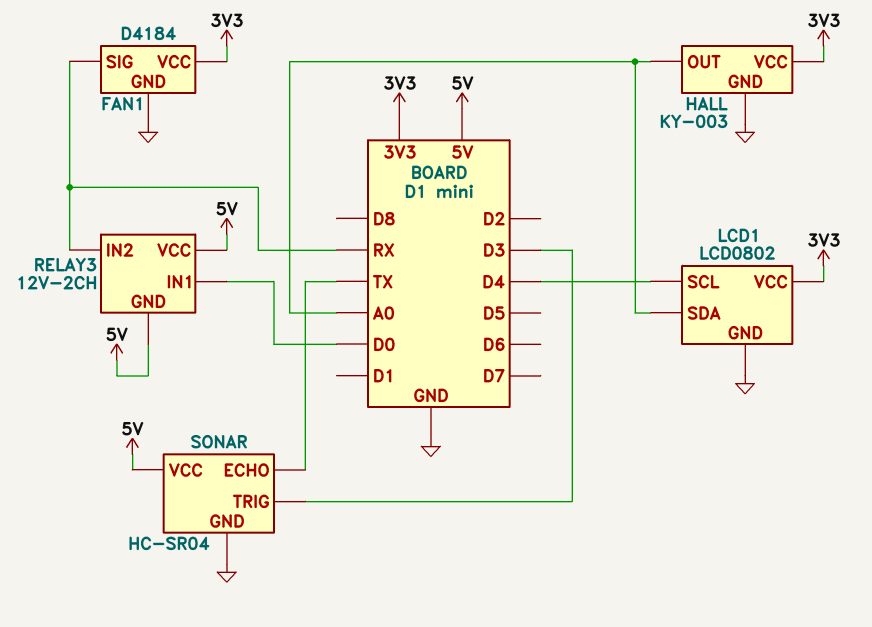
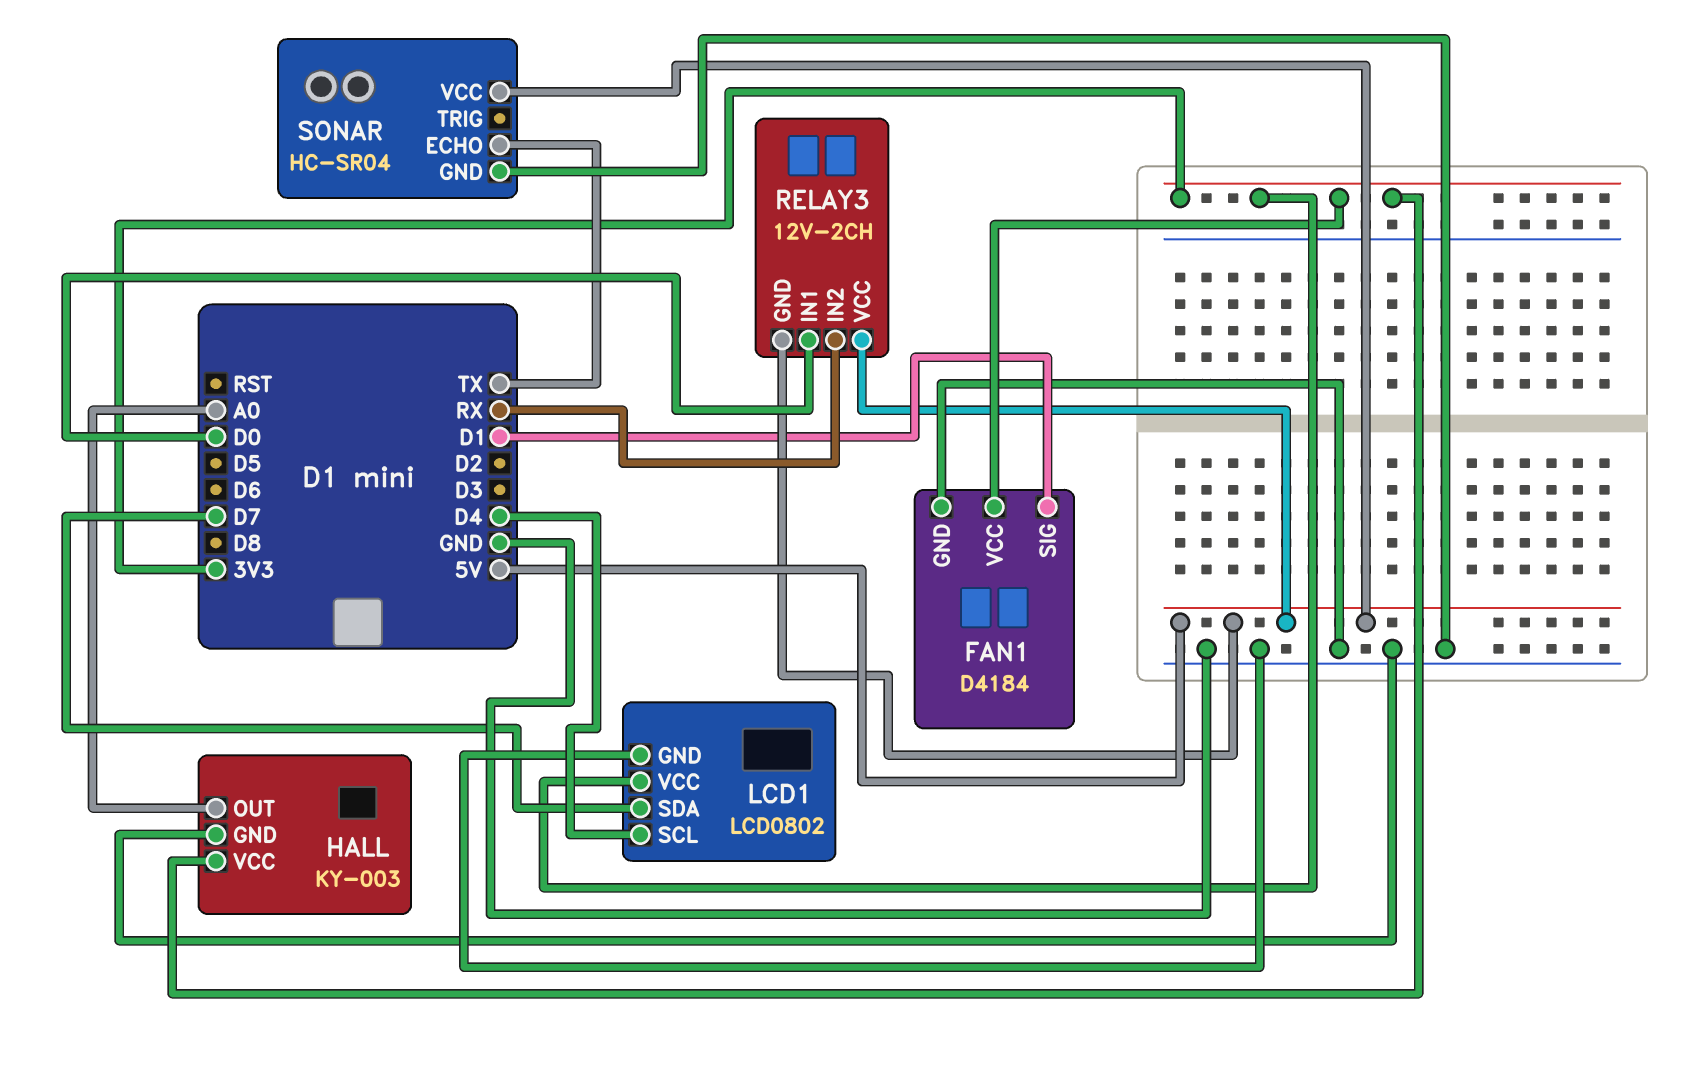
FAN1 pin SIG: RX -> D1
LCD1 pin SDA: A0 -> D7
SONAR pin TRIG: D3 -> none

